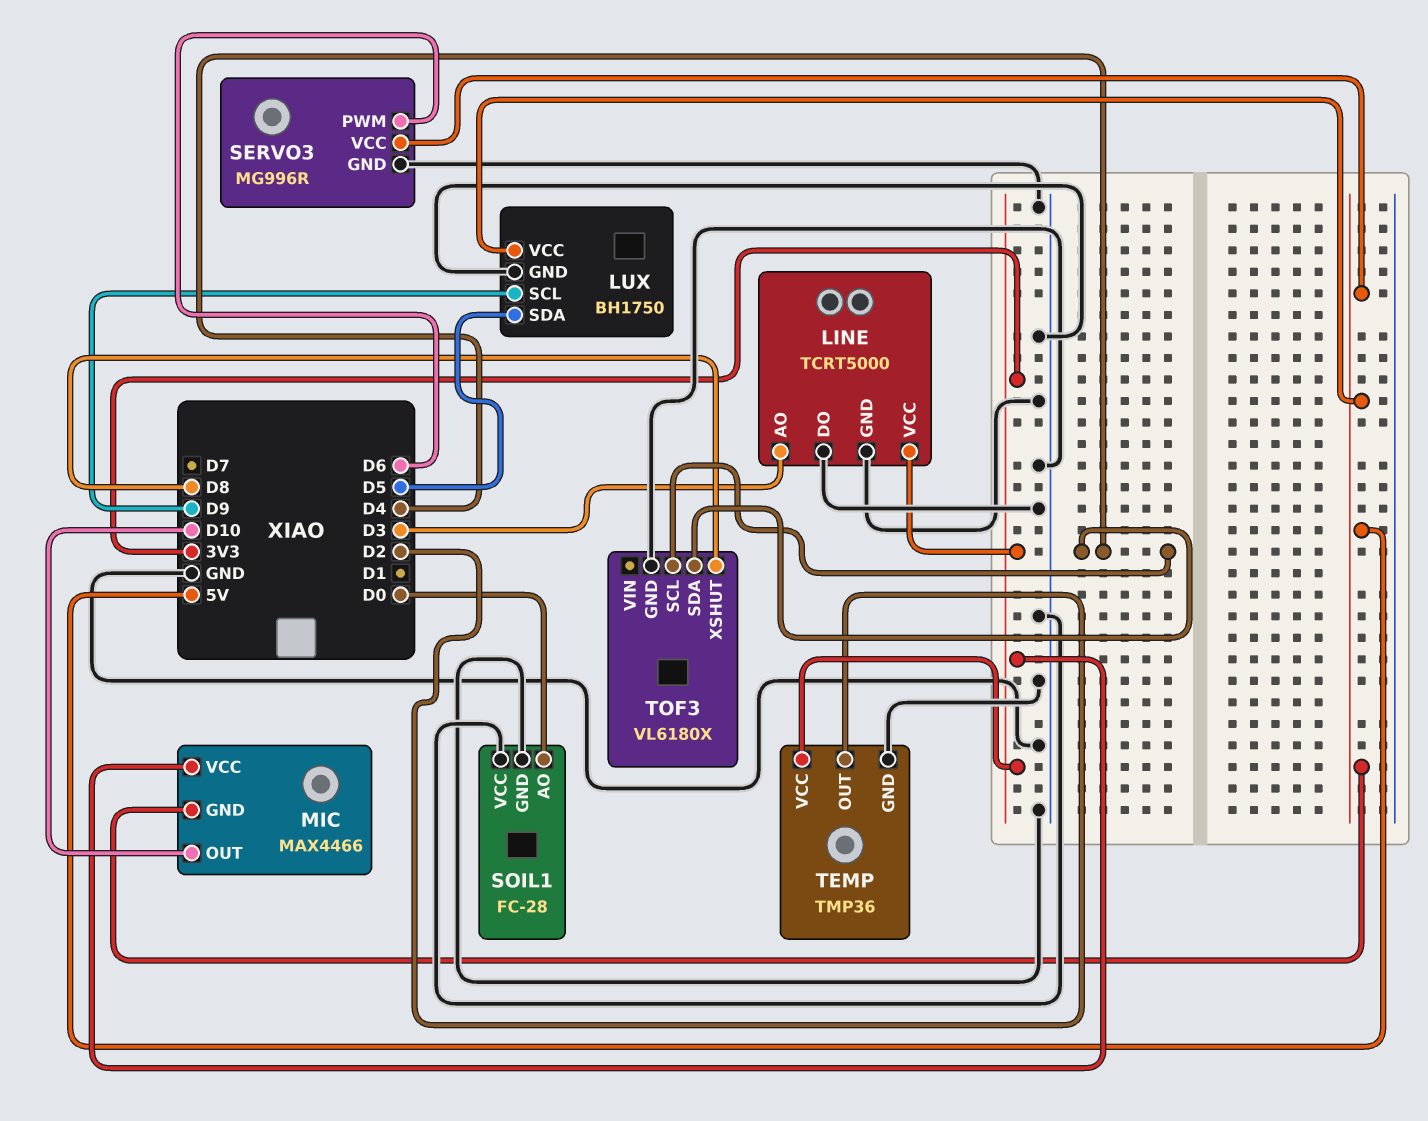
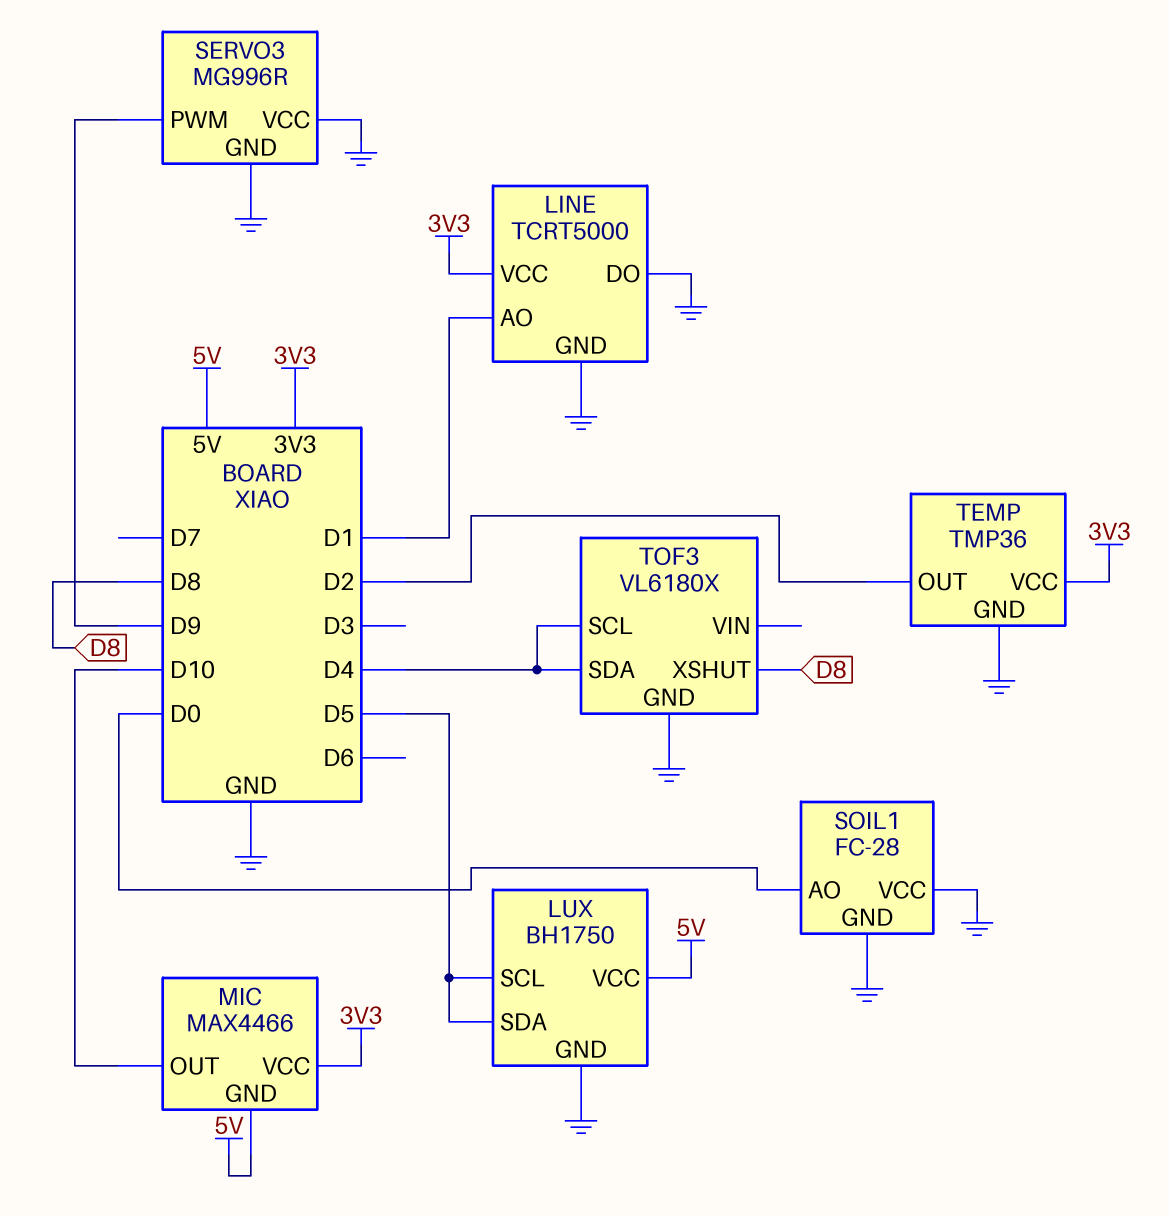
LINE pin AO: D3 -> D1
LUX pin SCL: D9 -> D5
SERVO3 pin PWM: D6 -> D9
SERVO3 pin VCC: 5V -> GND

